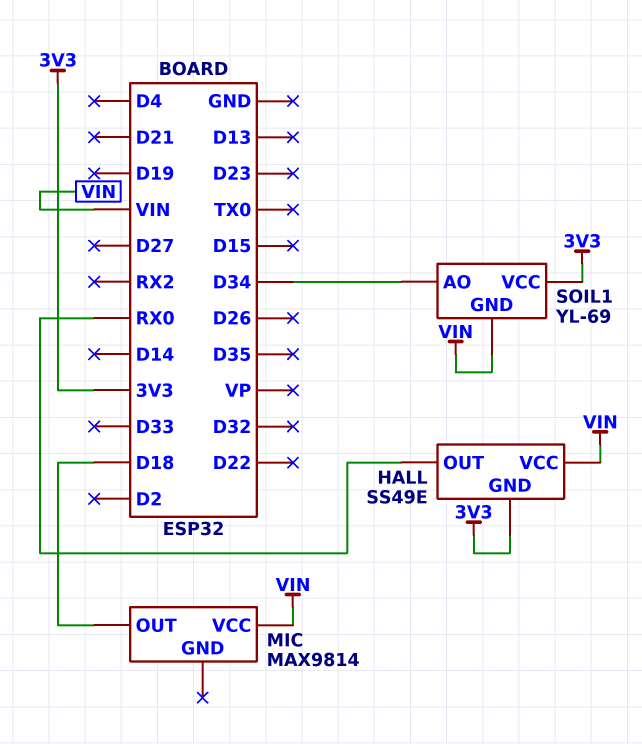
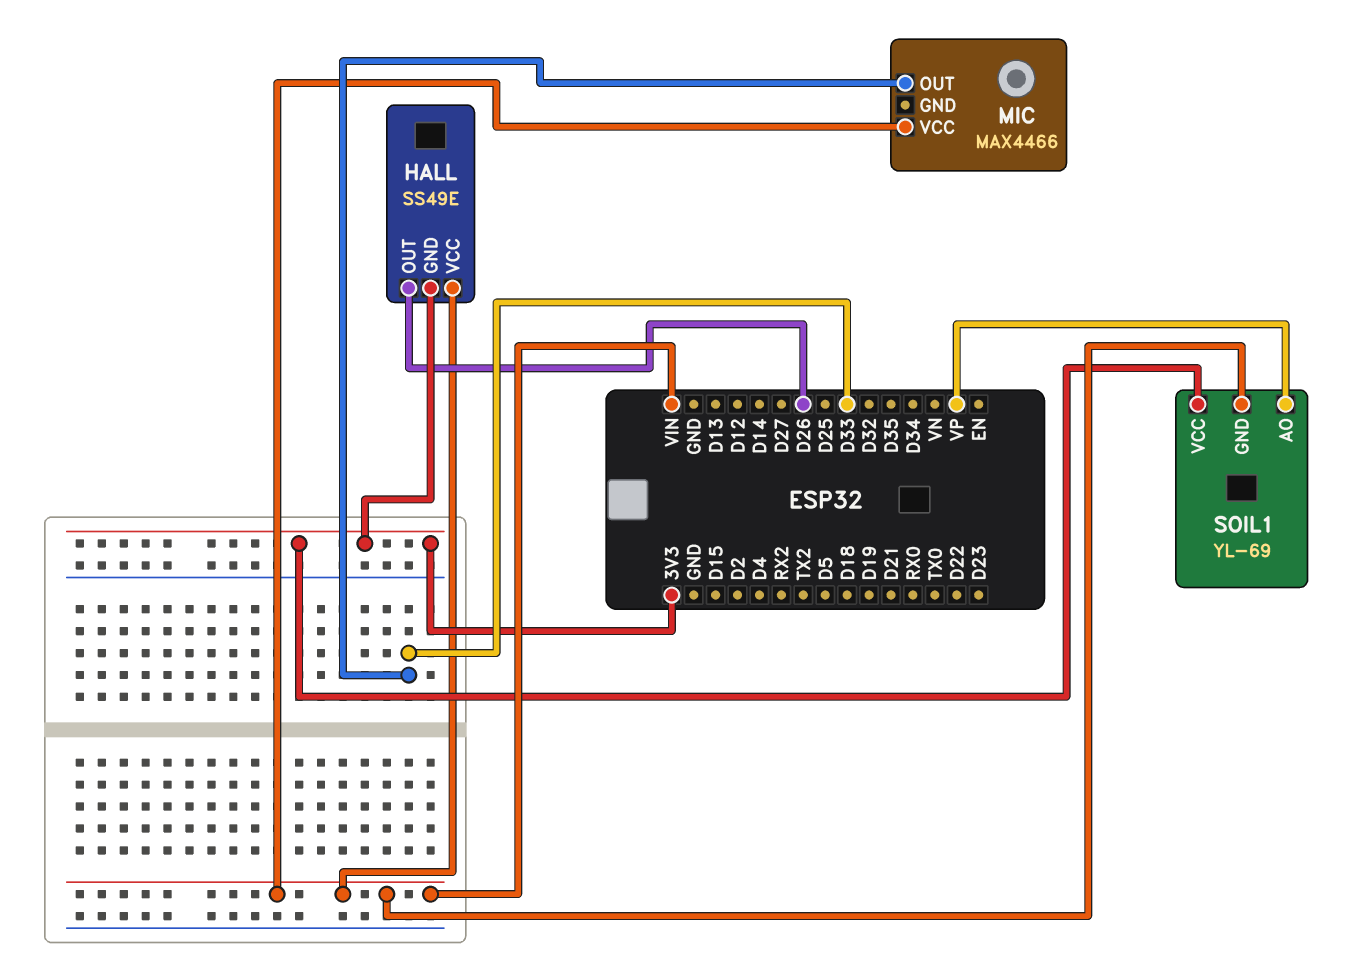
HALL pin OUT: RX0 -> D26
MIC: MAX9814 -> MAX4466
MIC pin OUT: D18 -> D33
SOIL1 pin AO: D34 -> VP

